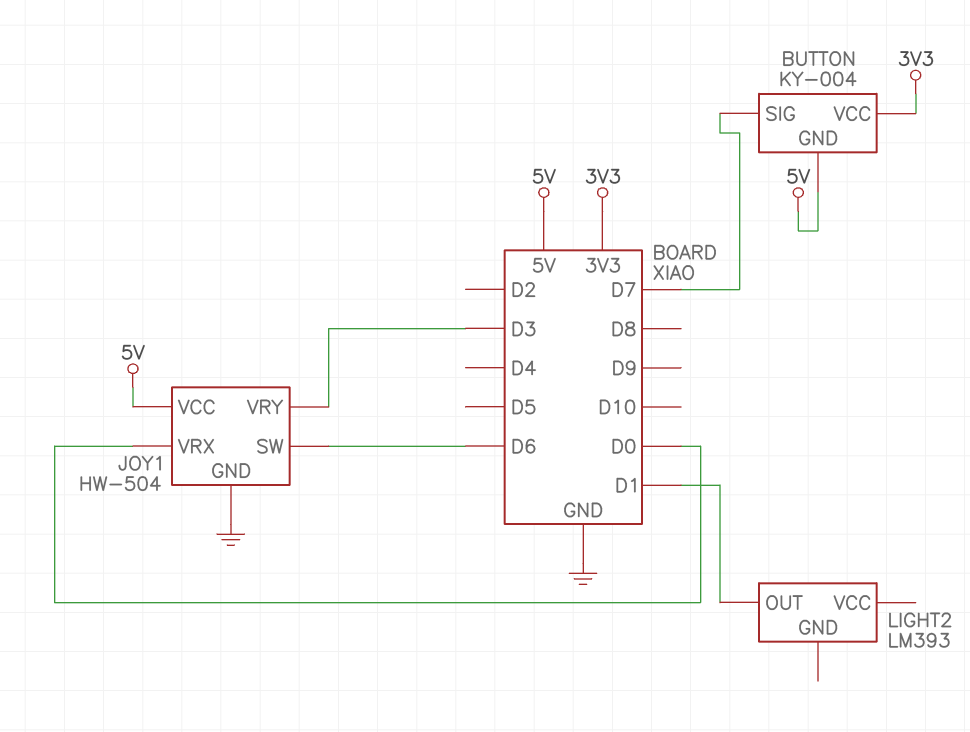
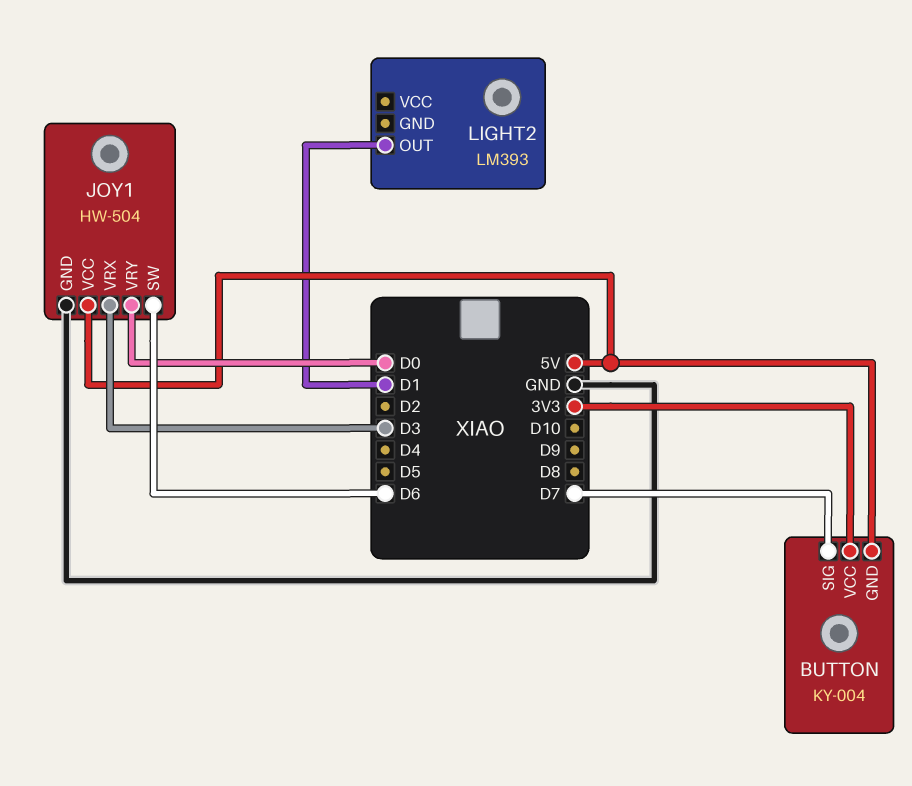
JOY1 pin VRX: D0 -> D3
JOY1 pin VRY: D3 -> D0

